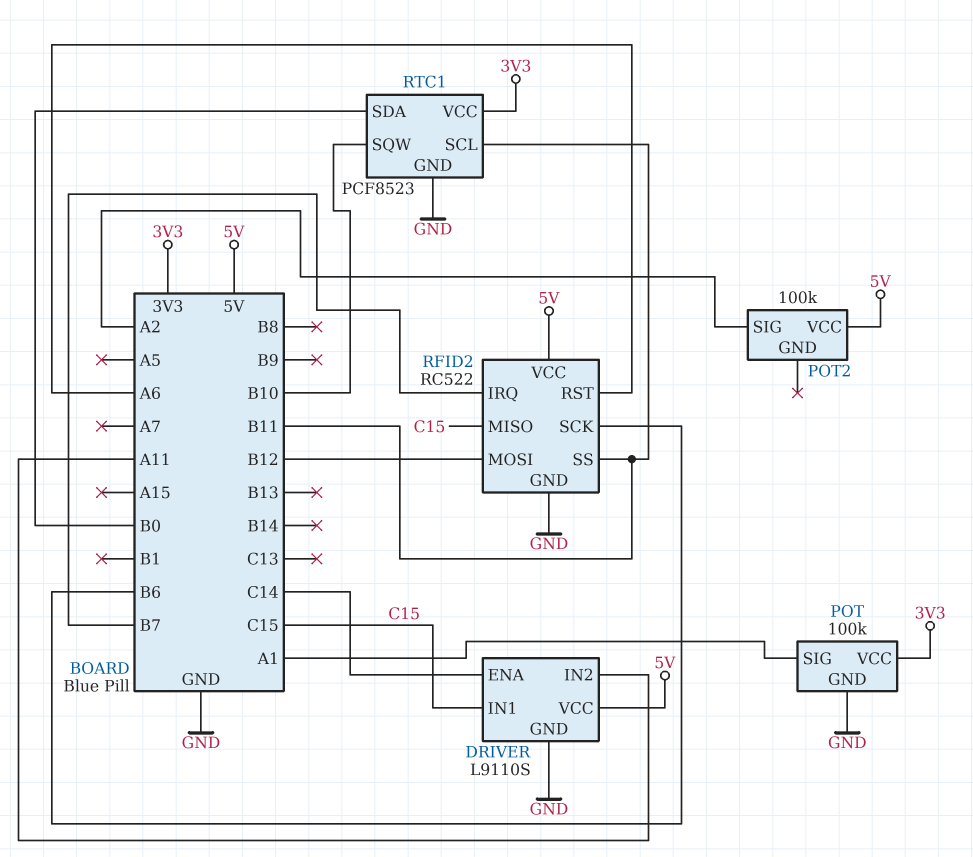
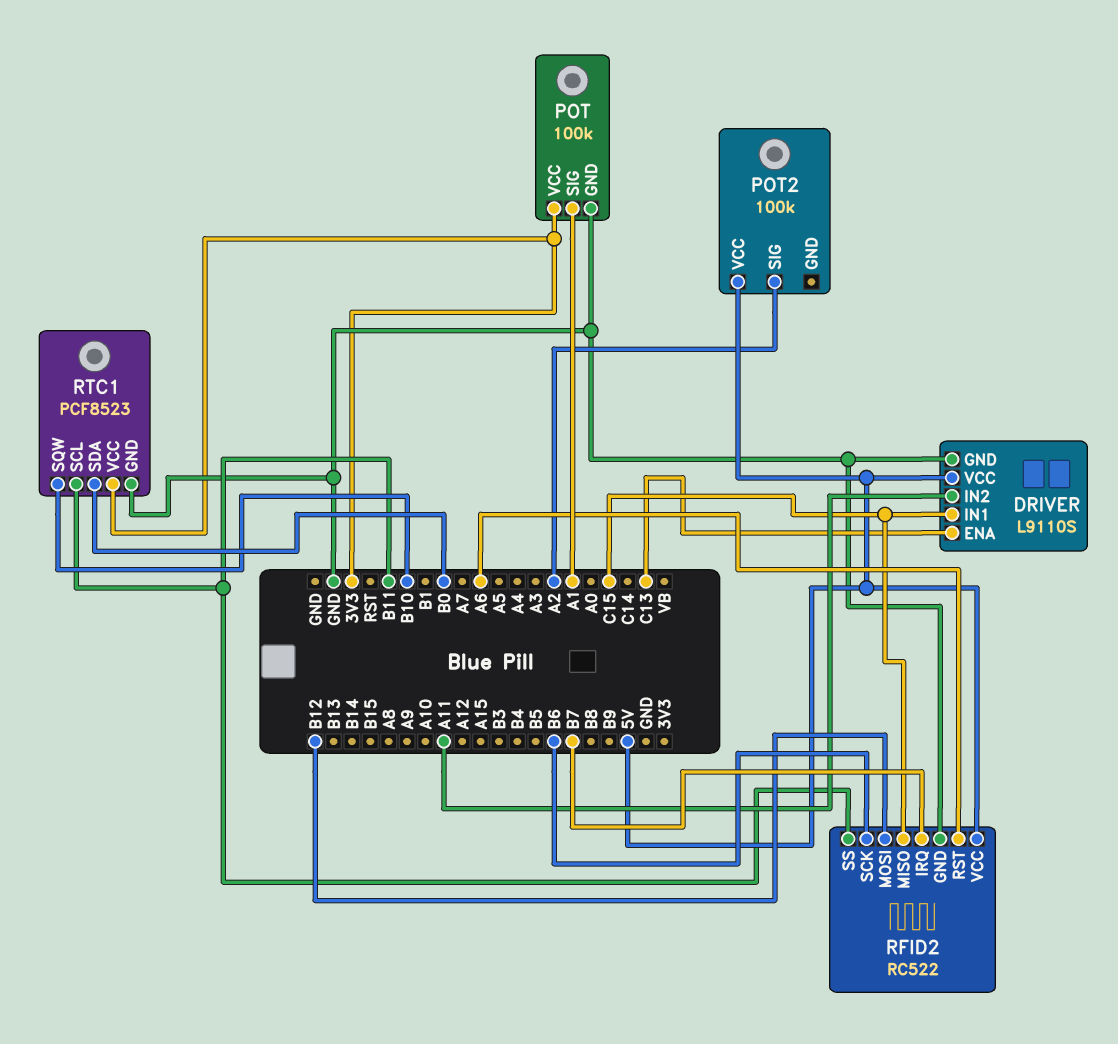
DRIVER pin ENA: C14 -> C13

